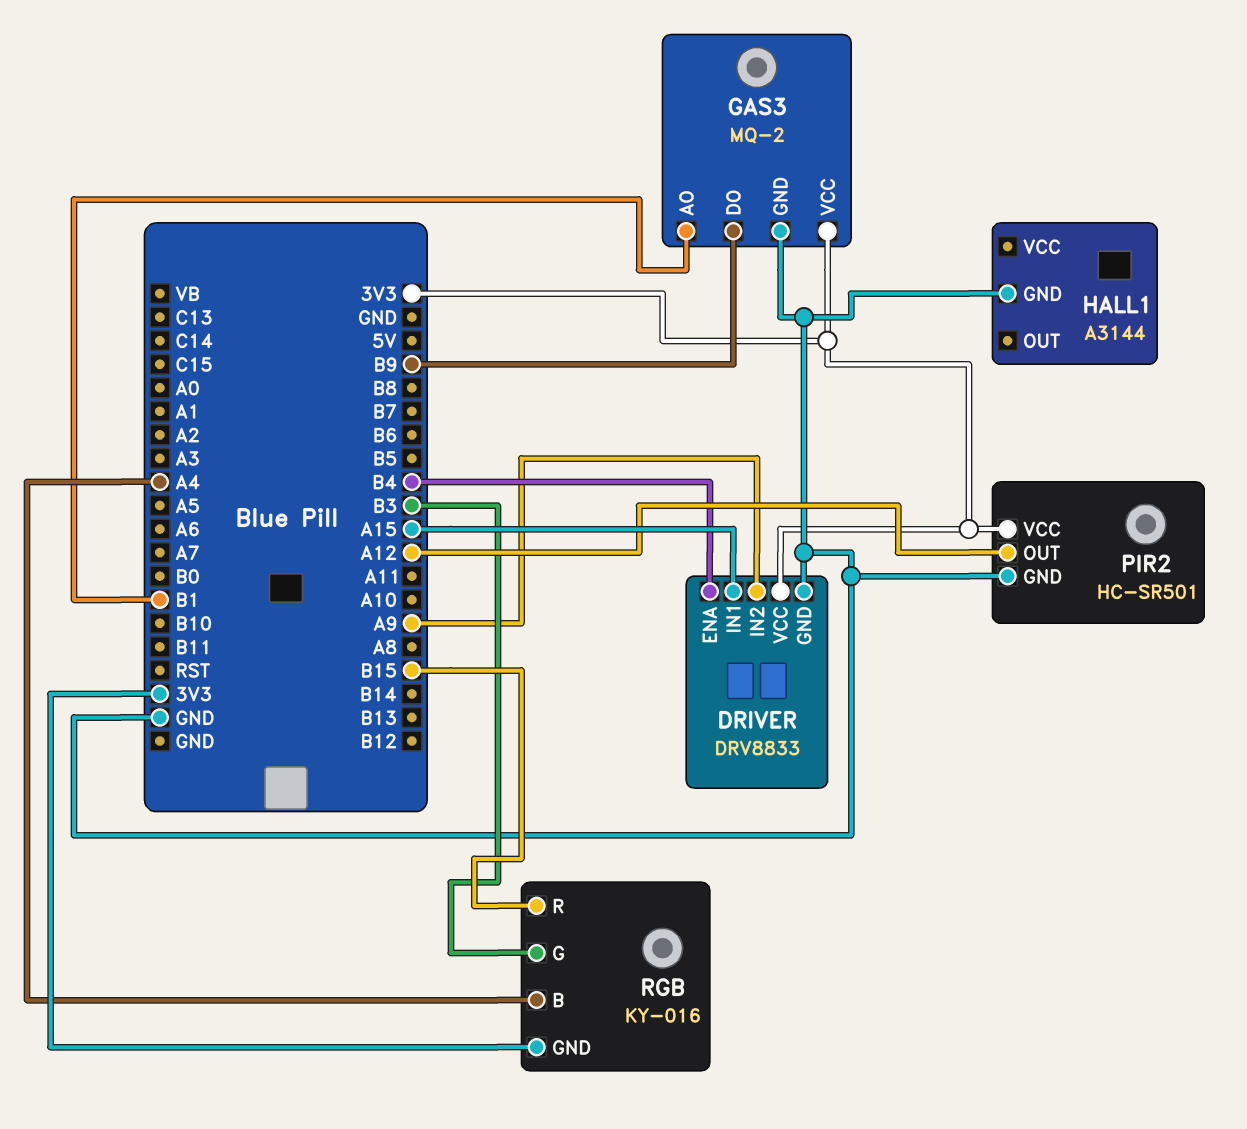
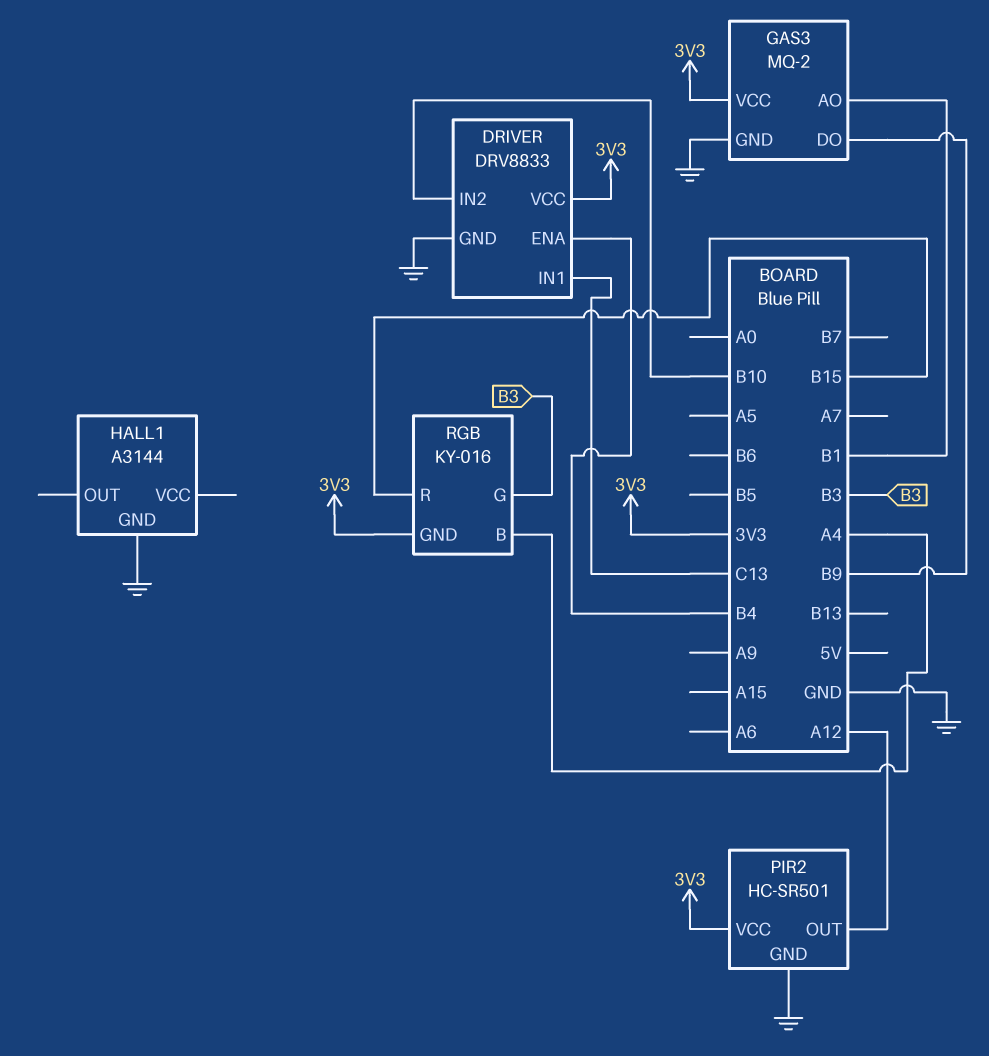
DRIVER pin IN1: A15 -> C13
DRIVER pin IN2: A9 -> B10

